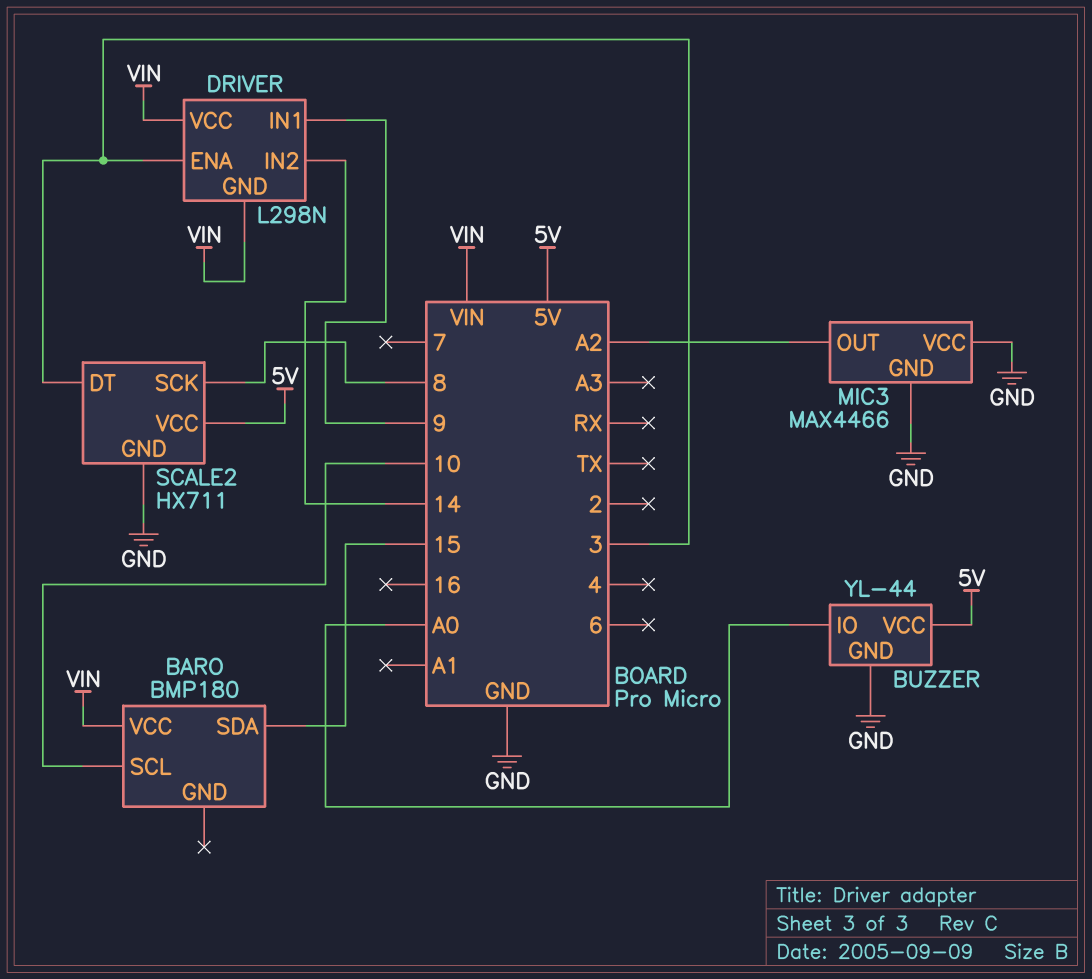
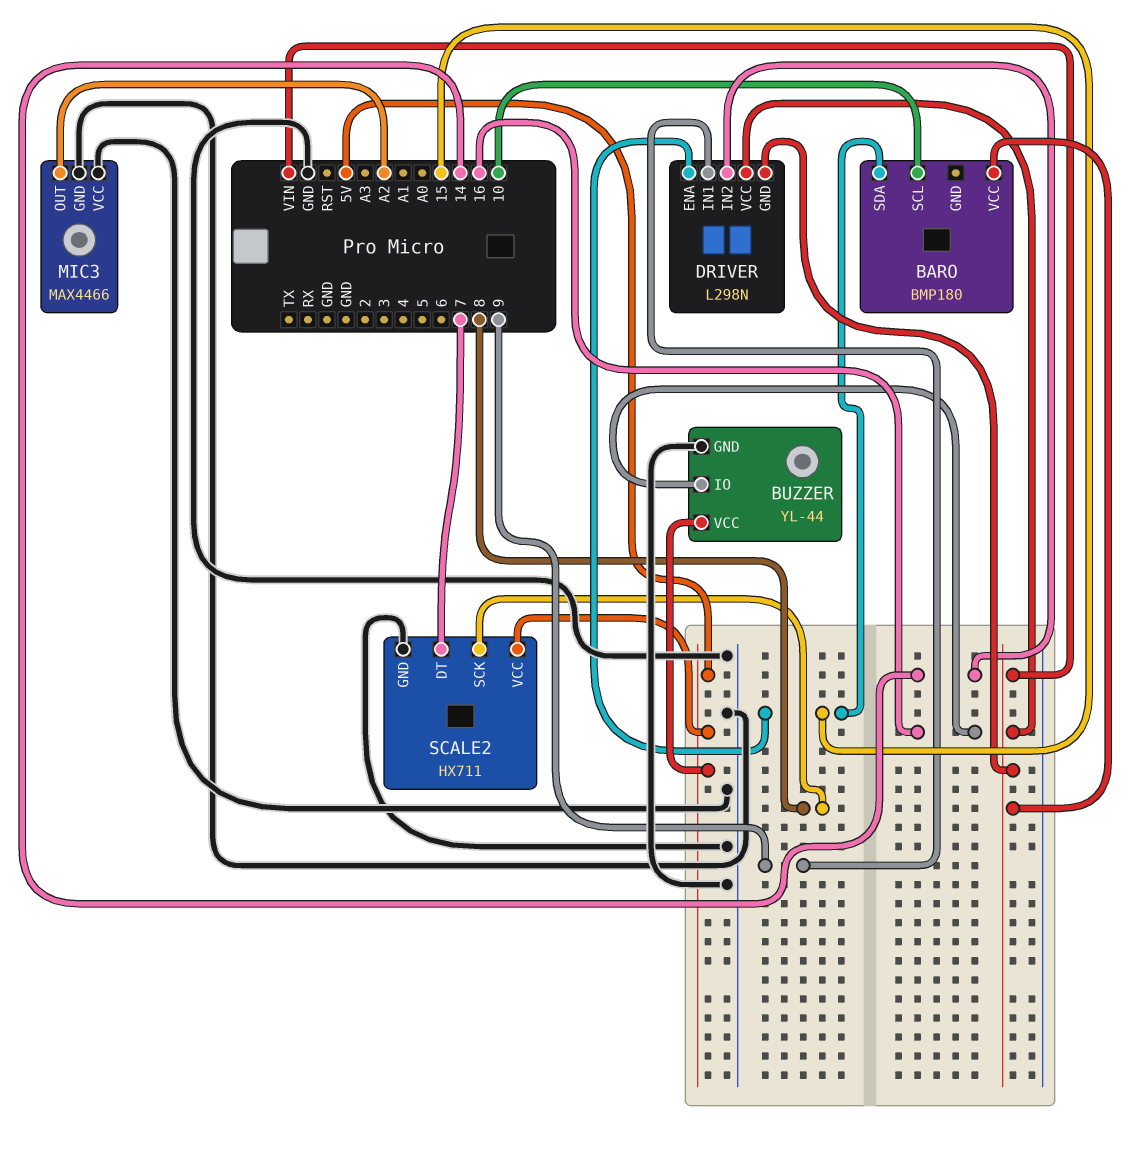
BUZZER pin IO: A0 -> 16
DRIVER pin ENA: 3 -> 15
SCALE2 pin DT: 3 -> 7

